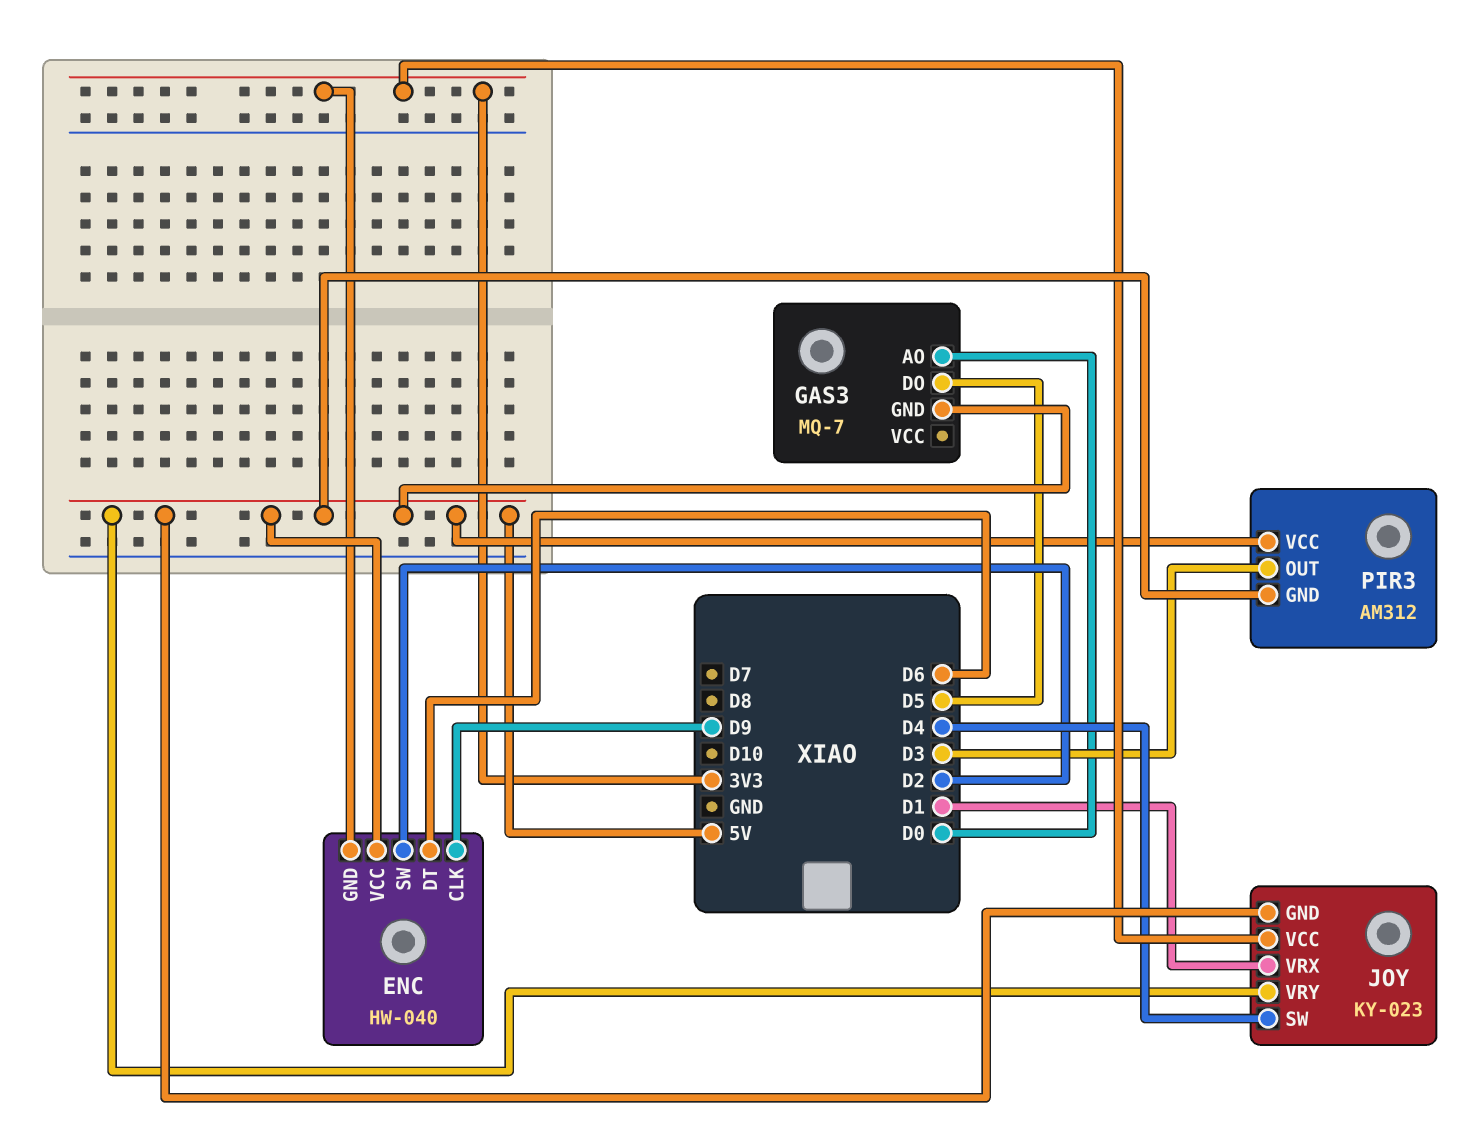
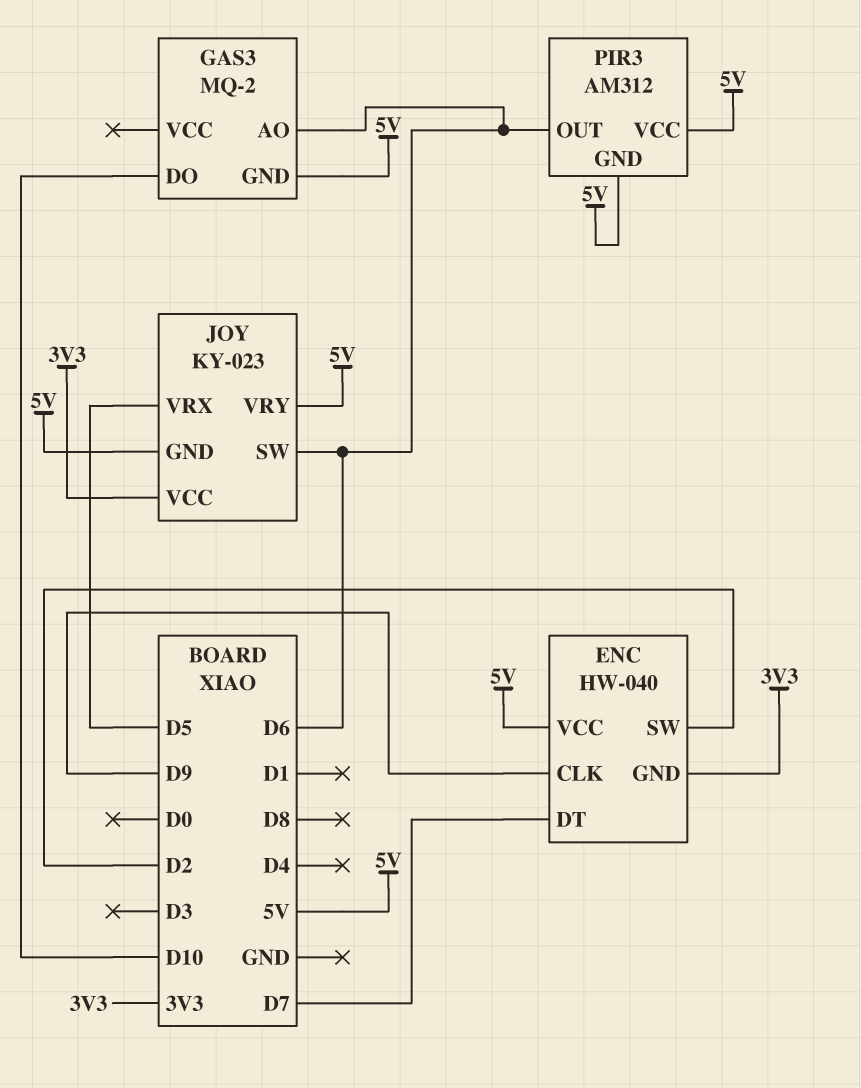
ENC pin DT: D6 -> D7
GAS3: MQ-7 -> MQ-2
GAS3 pin AO: D0 -> D6
GAS3 pin DO: D5 -> D10
JOY pin SW: D4 -> D6
JOY pin VRX: D1 -> D5
PIR3 pin OUT: D3 -> D6

